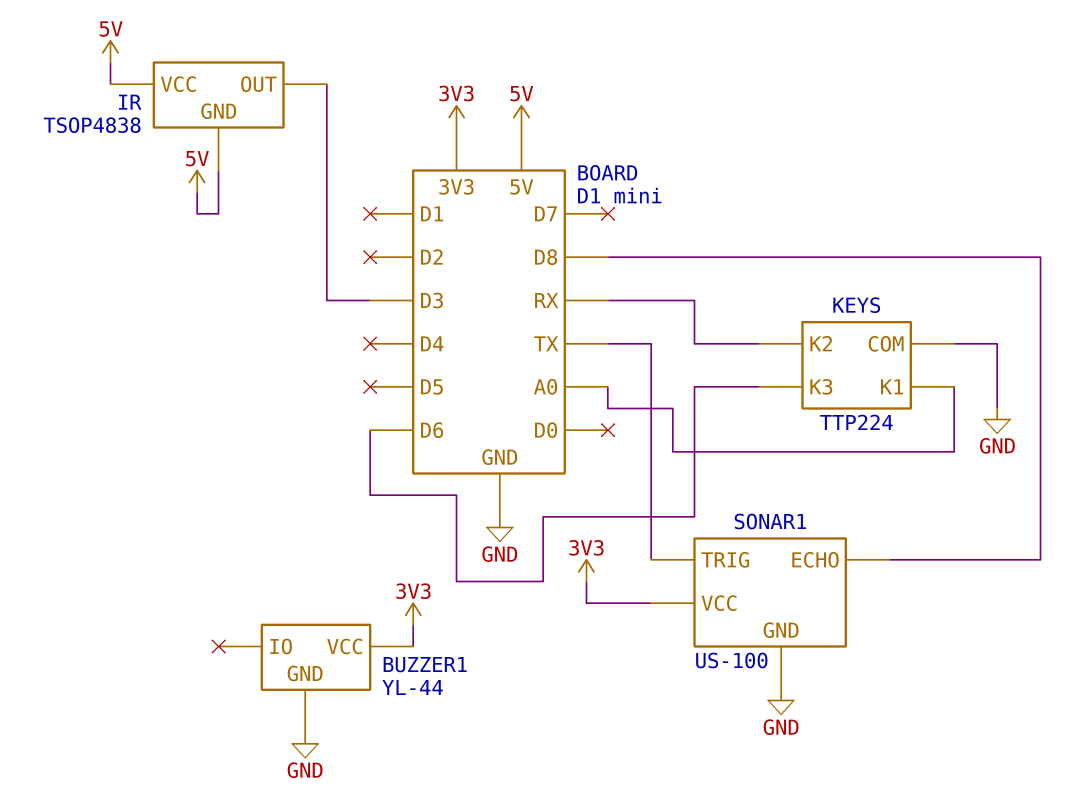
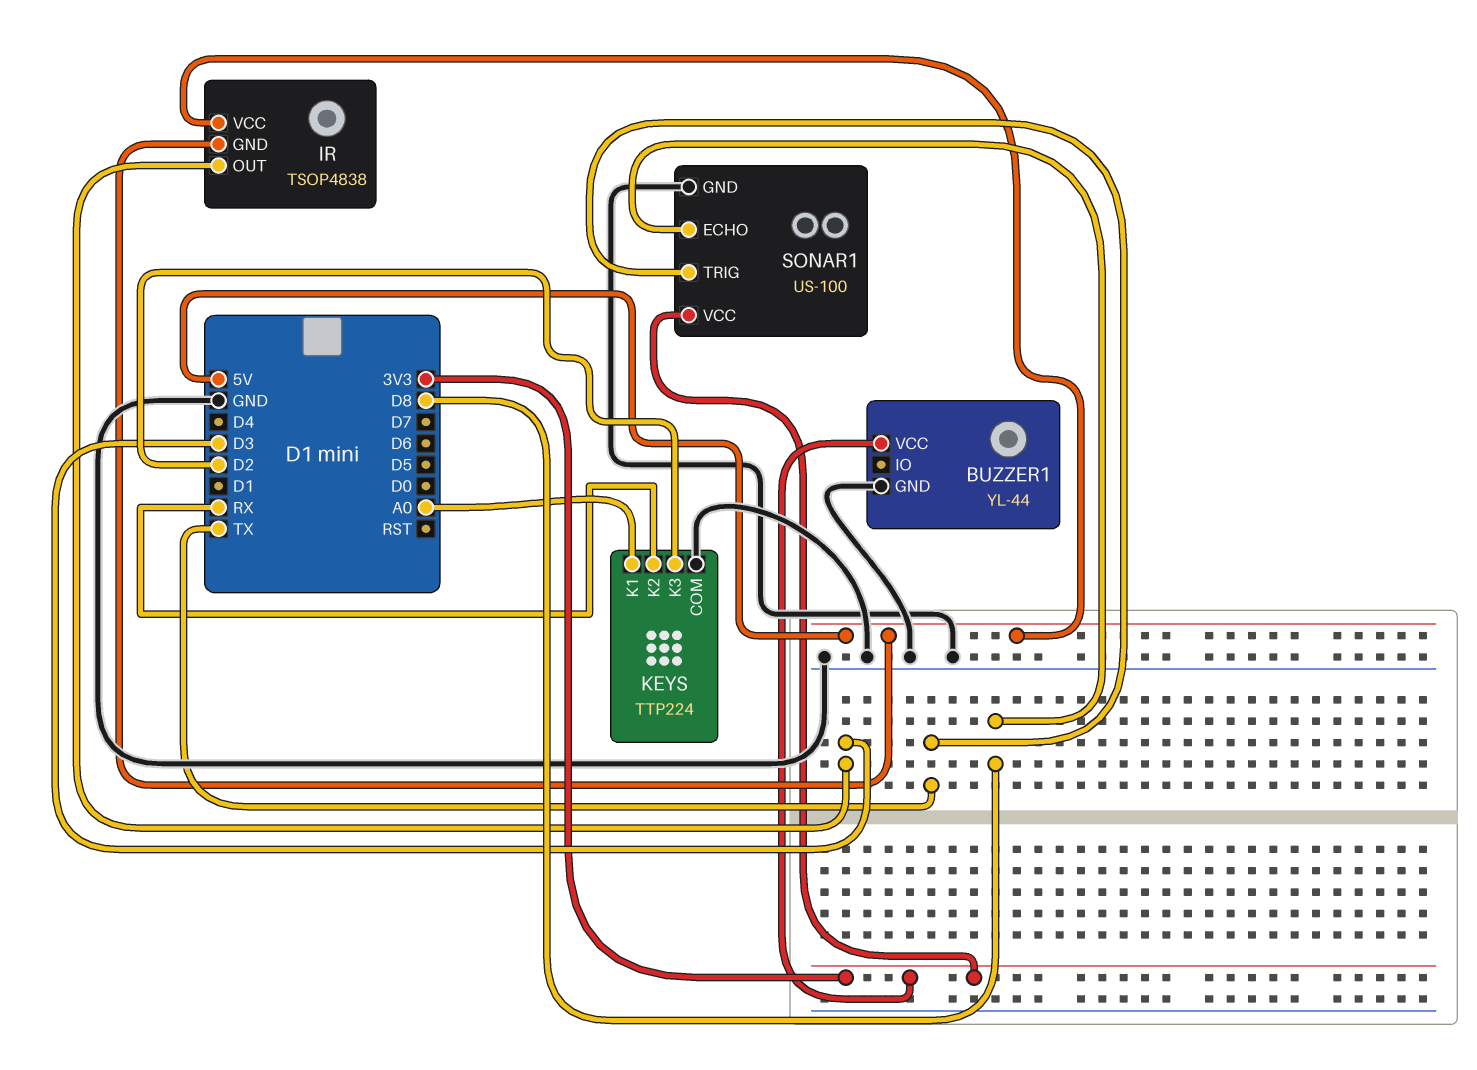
KEYS pin K3: D6 -> D2

